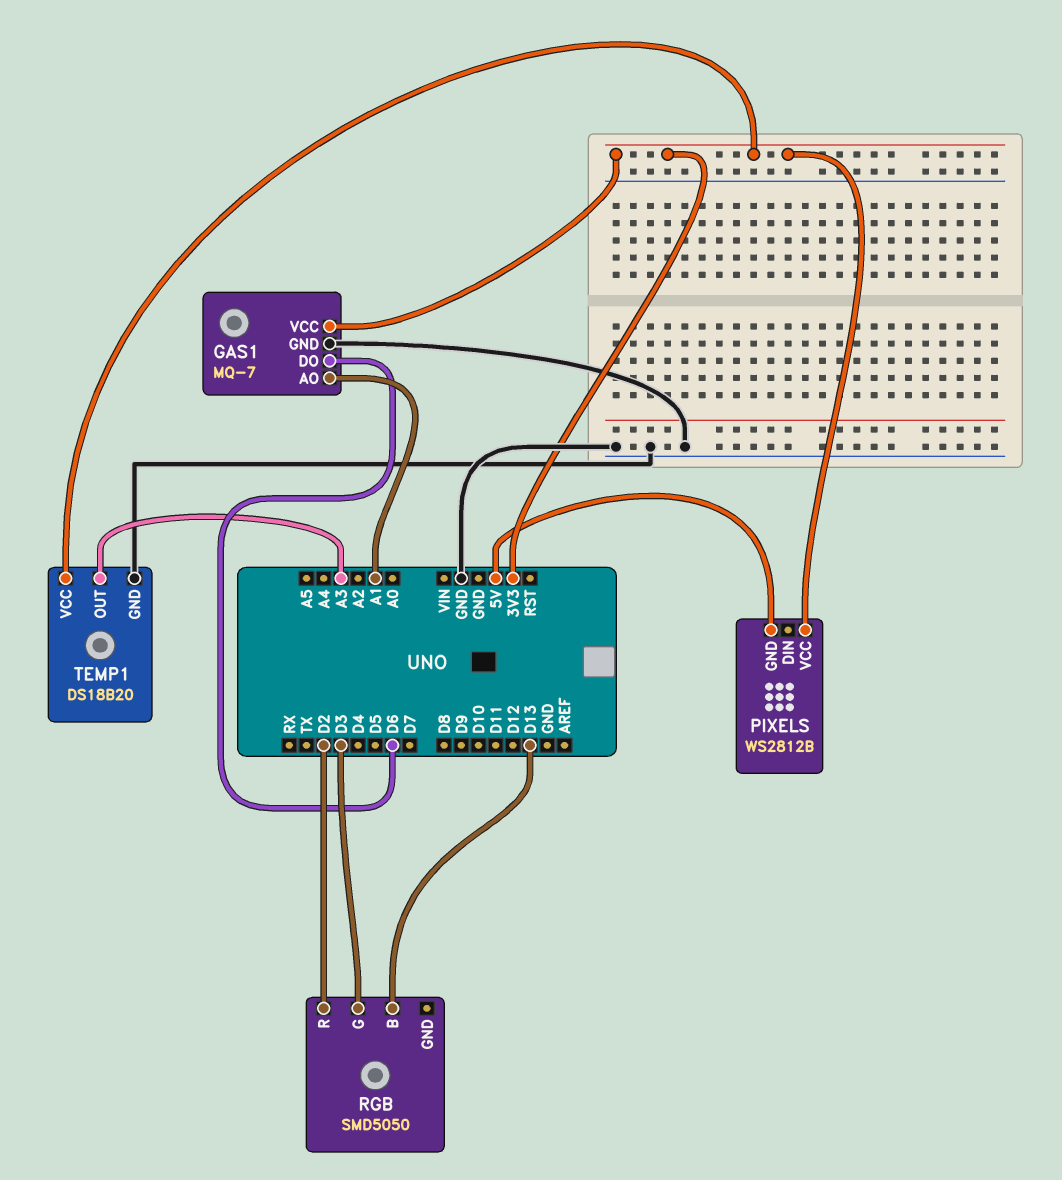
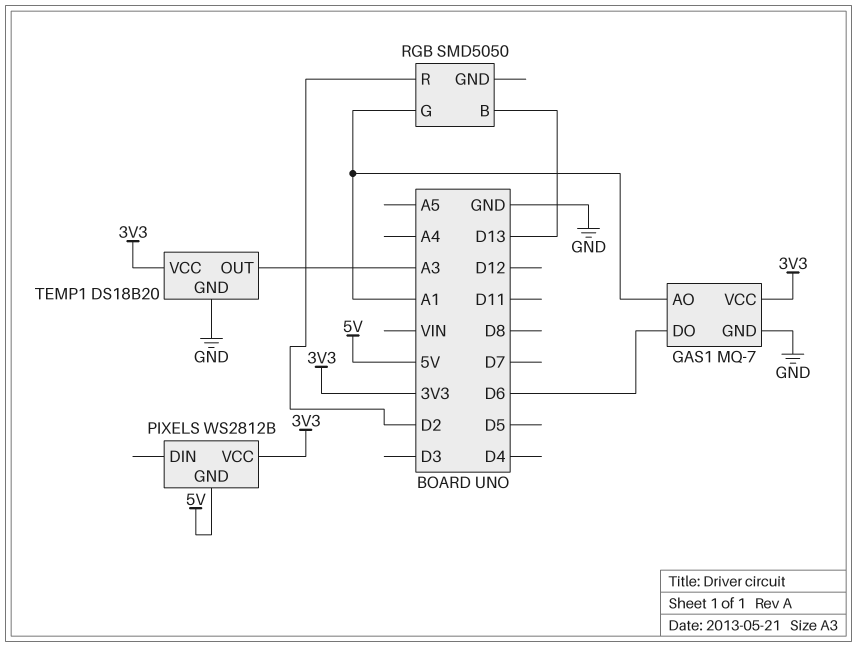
RGB pin G: D3 -> A1

